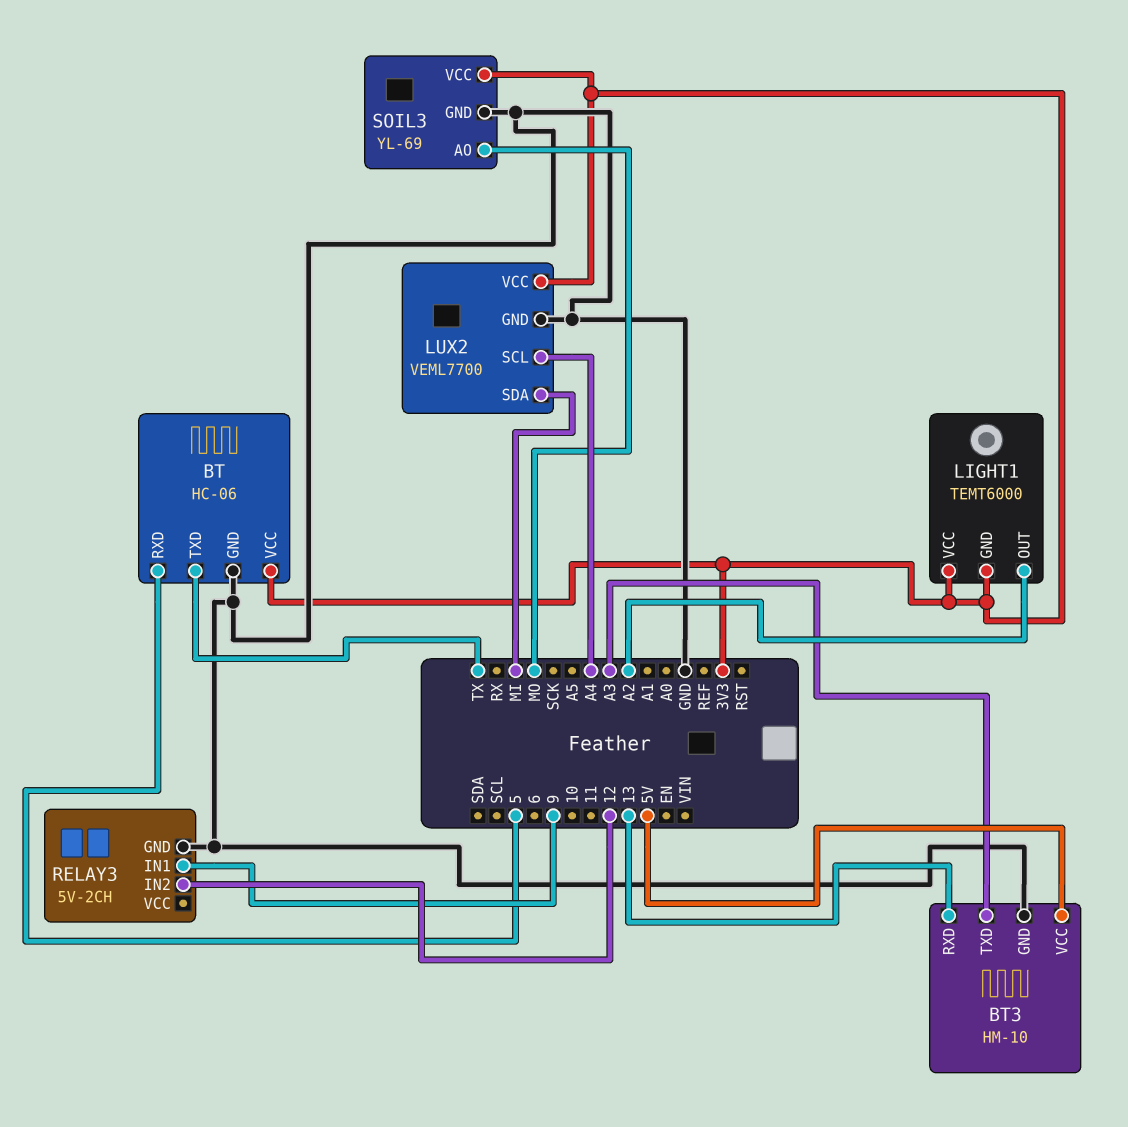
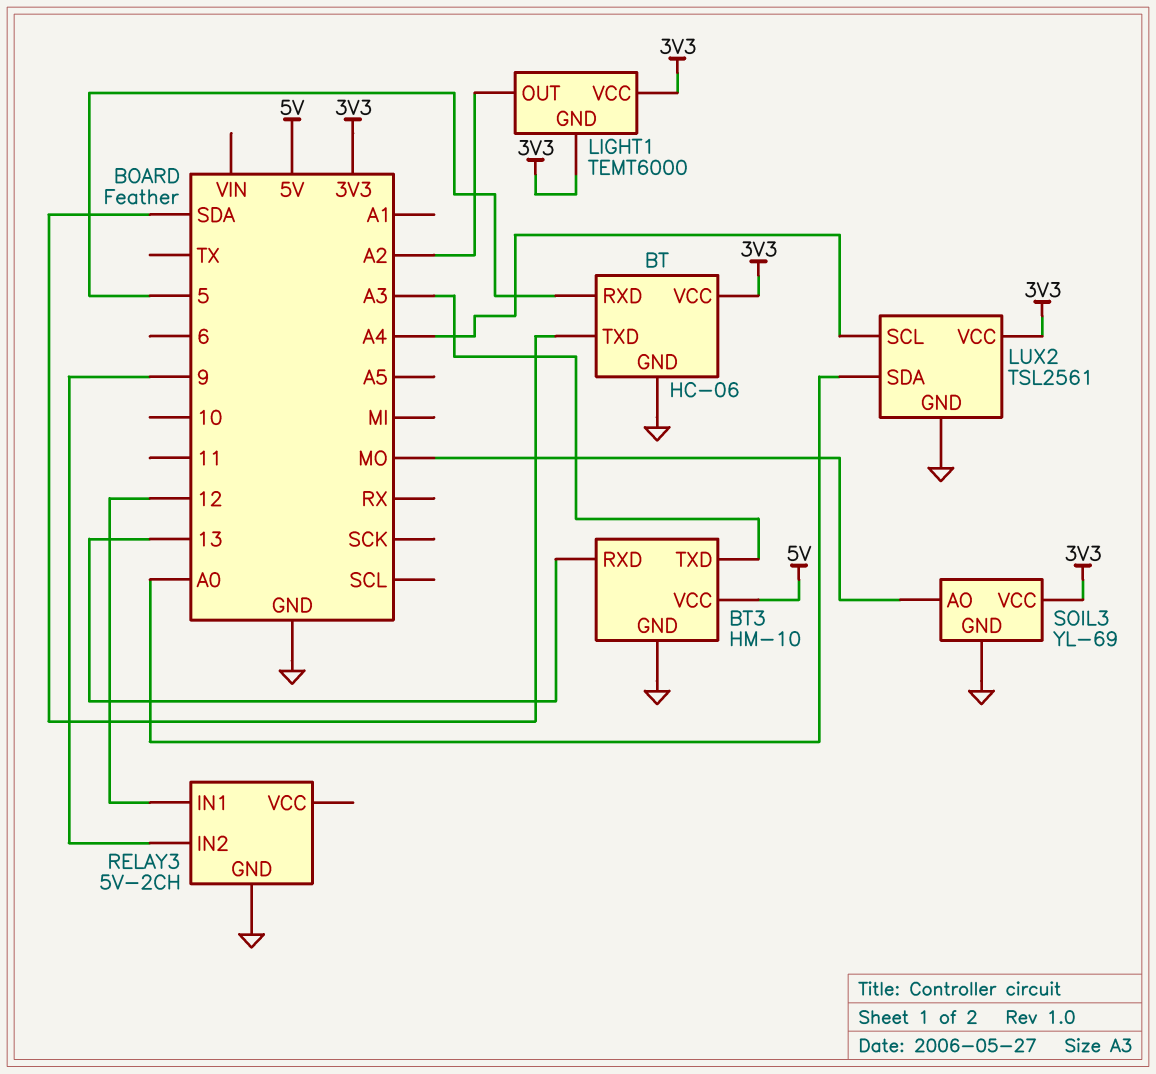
BT pin TXD: TX -> SDA
LUX2: VEML7700 -> TSL2561
LUX2 pin SDA: MI -> A0
RELAY3 pin IN1: 9 -> 12
RELAY3 pin IN2: 12 -> 9

